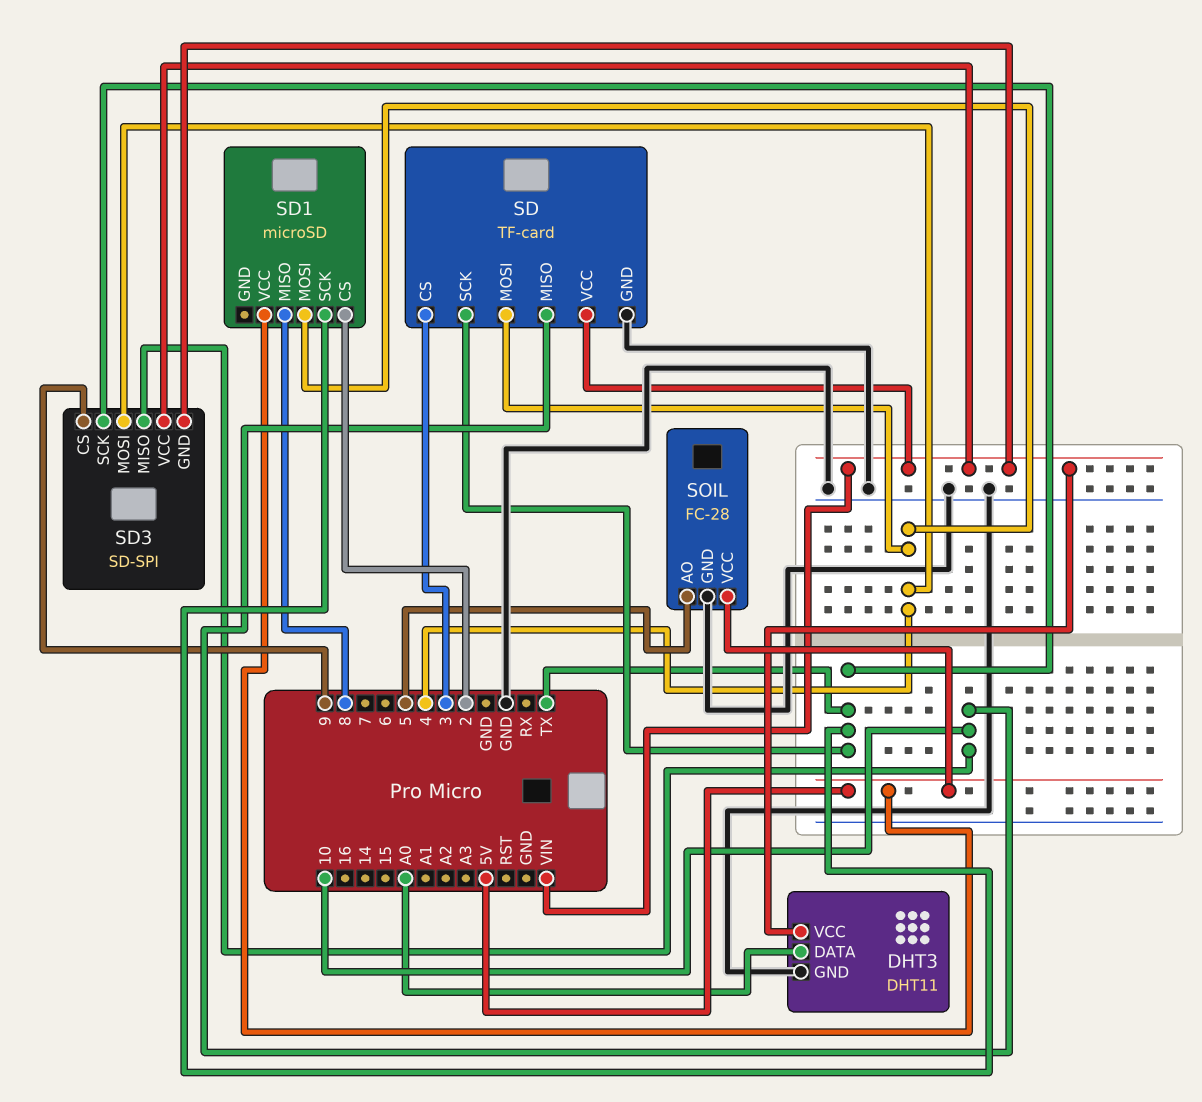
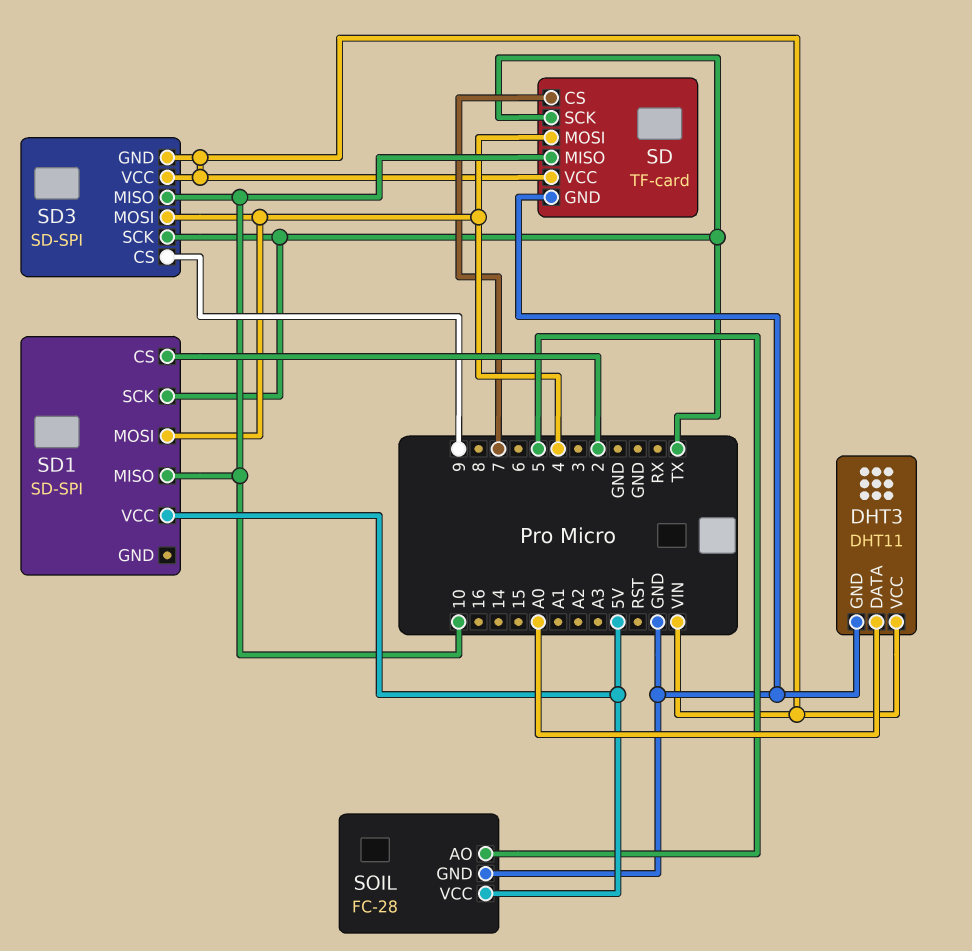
SD pin CS: 3 -> 7
SD1: microSD -> SD-SPI
SD1 pin MISO: 8 -> 10

